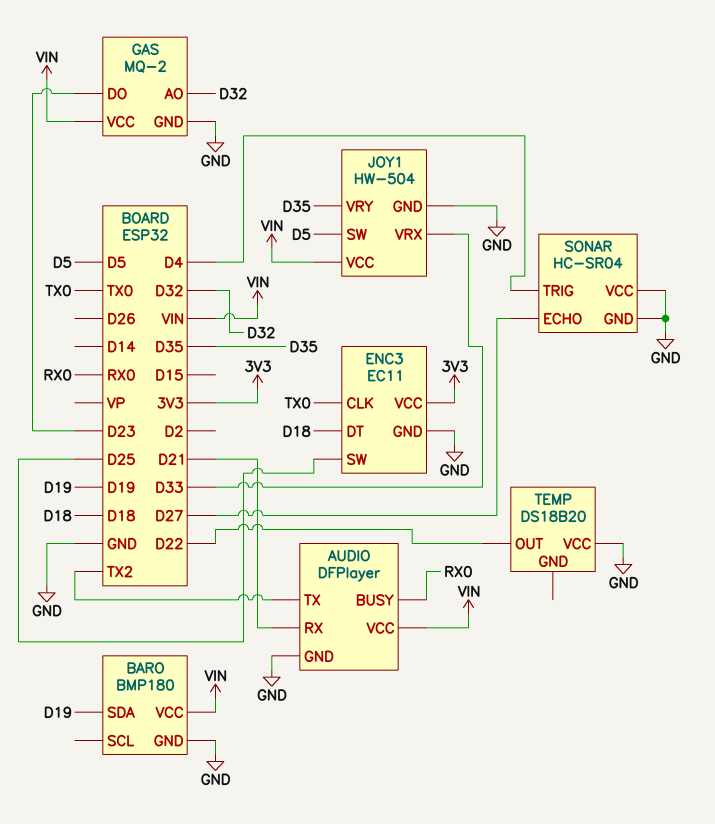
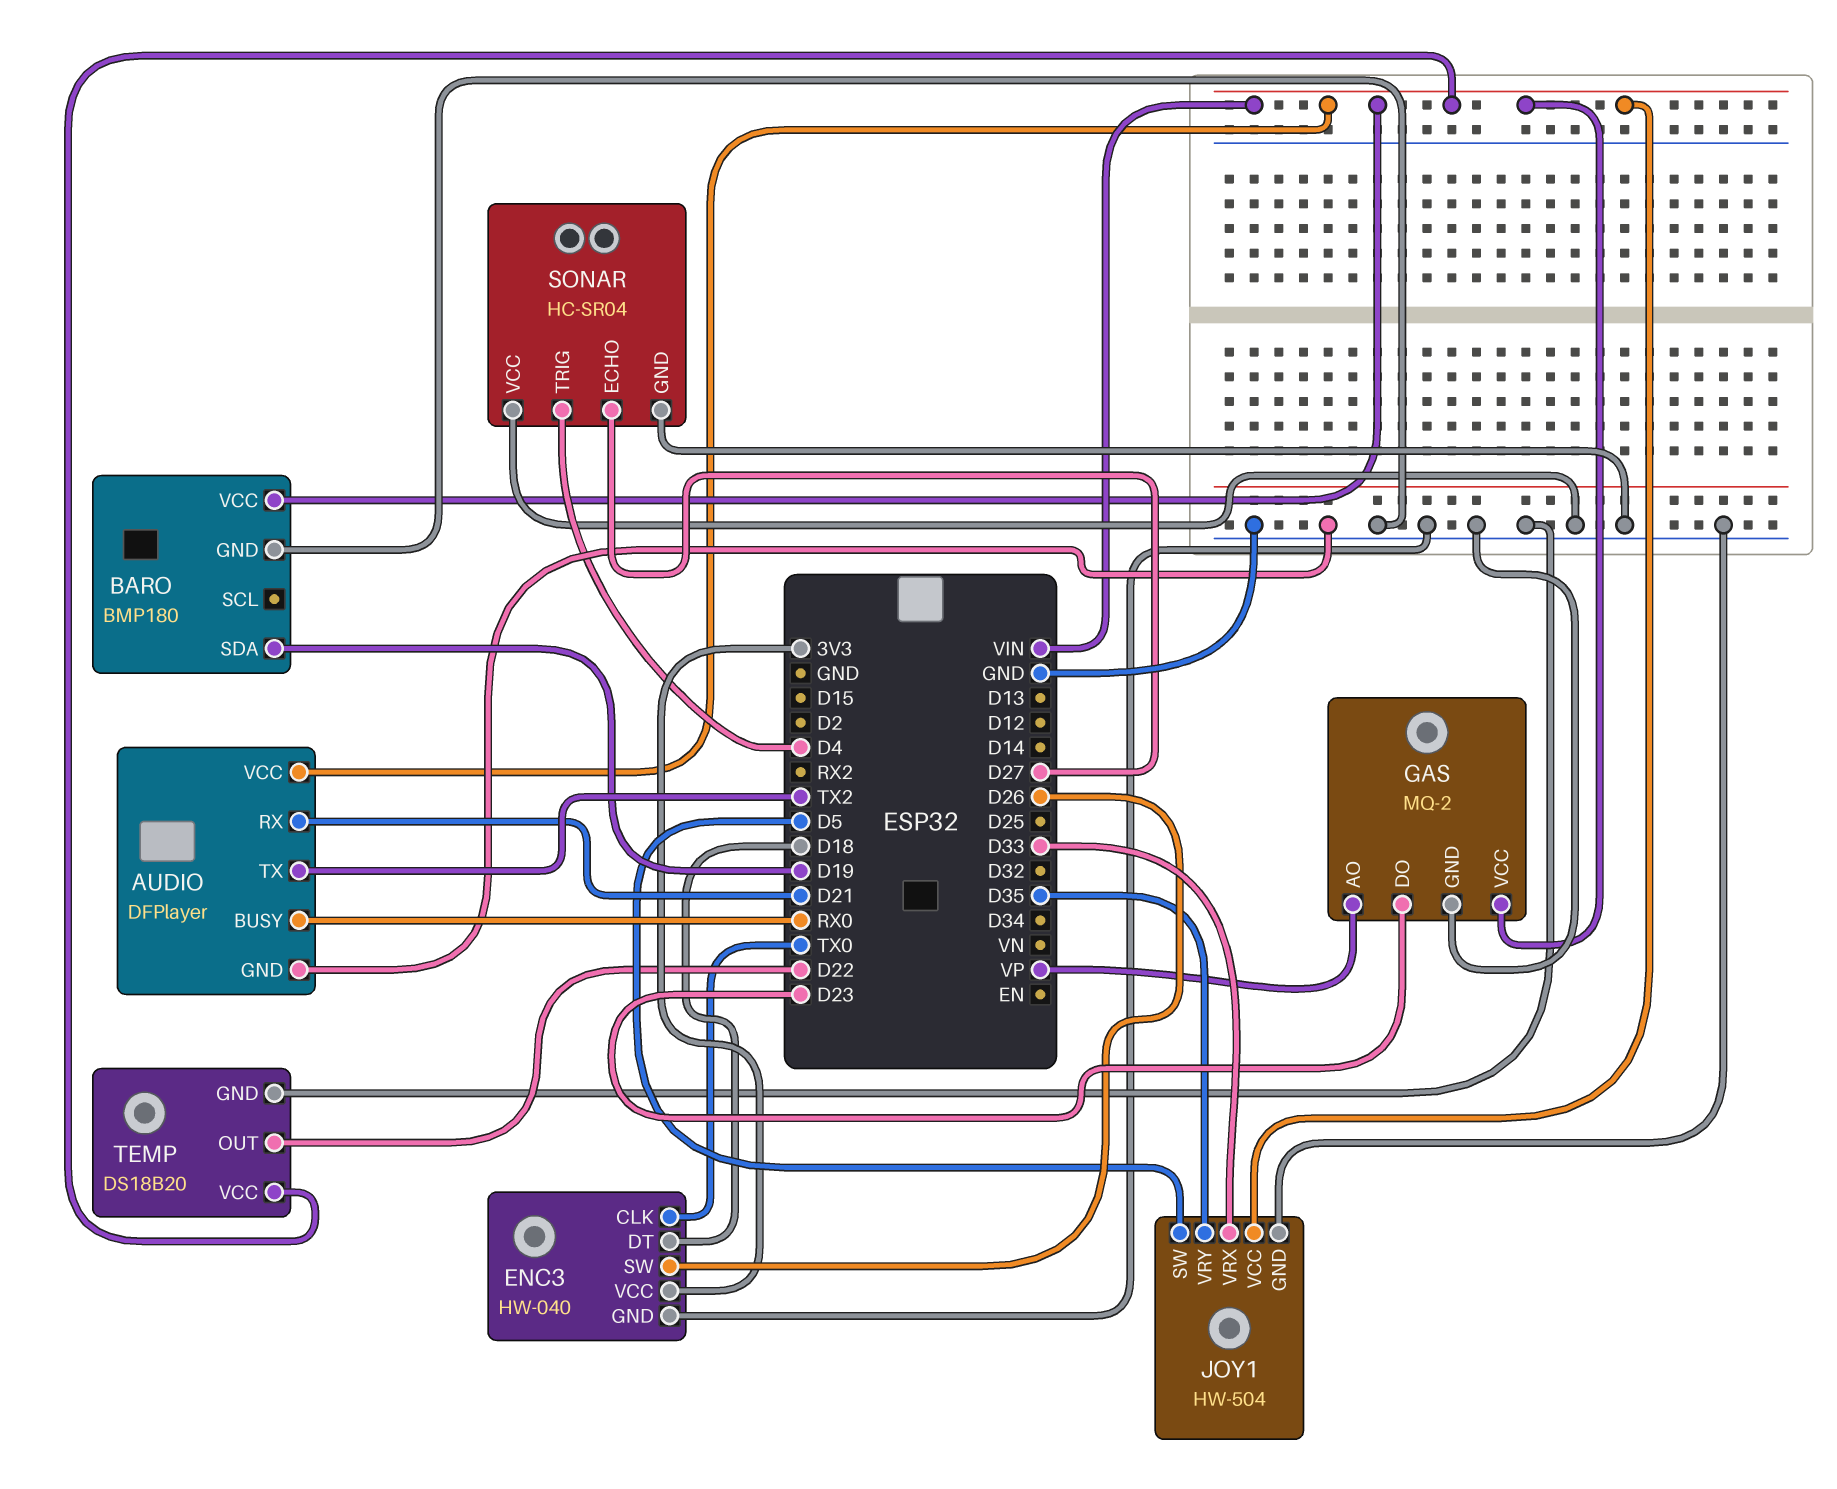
ENC3: EC11 -> HW-040
ENC3 pin SW: D25 -> D26
GAS pin AO: D32 -> VP
TEMP pin GND: none -> GND
TEMP pin VCC: GND -> VIN

